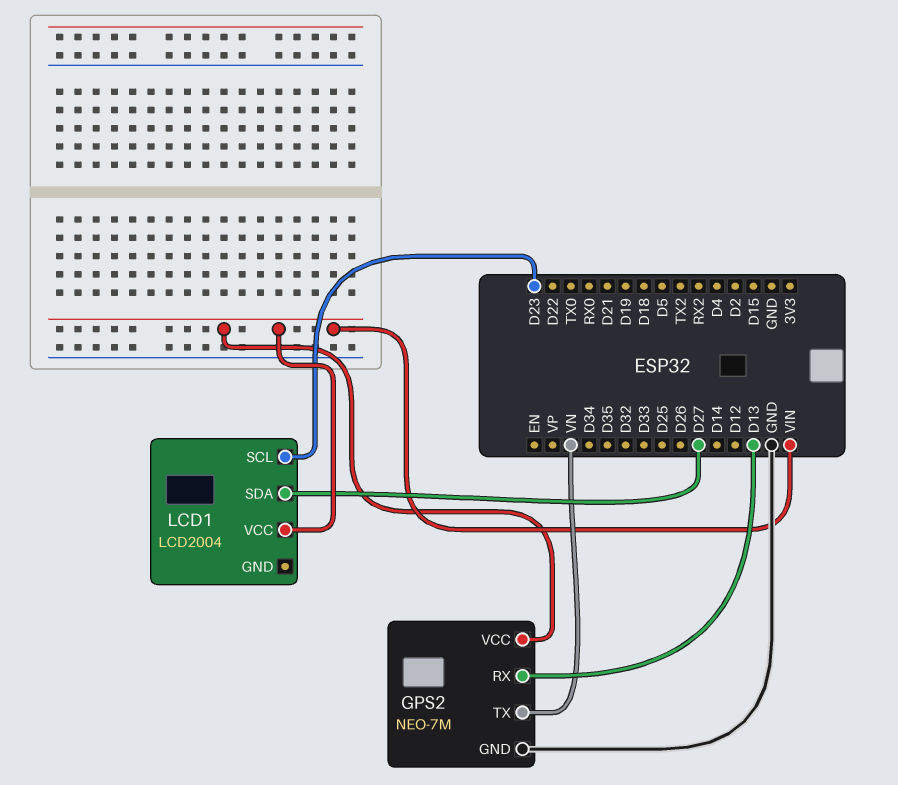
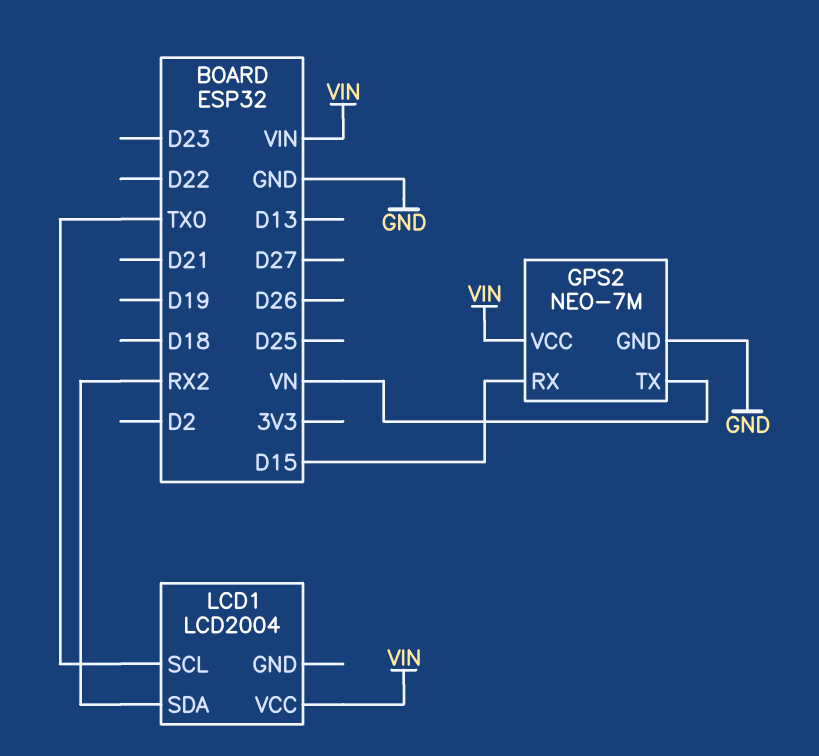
GPS2 pin RX: D13 -> D15
LCD1 pin SCL: D23 -> TX0
LCD1 pin SDA: D27 -> RX2

